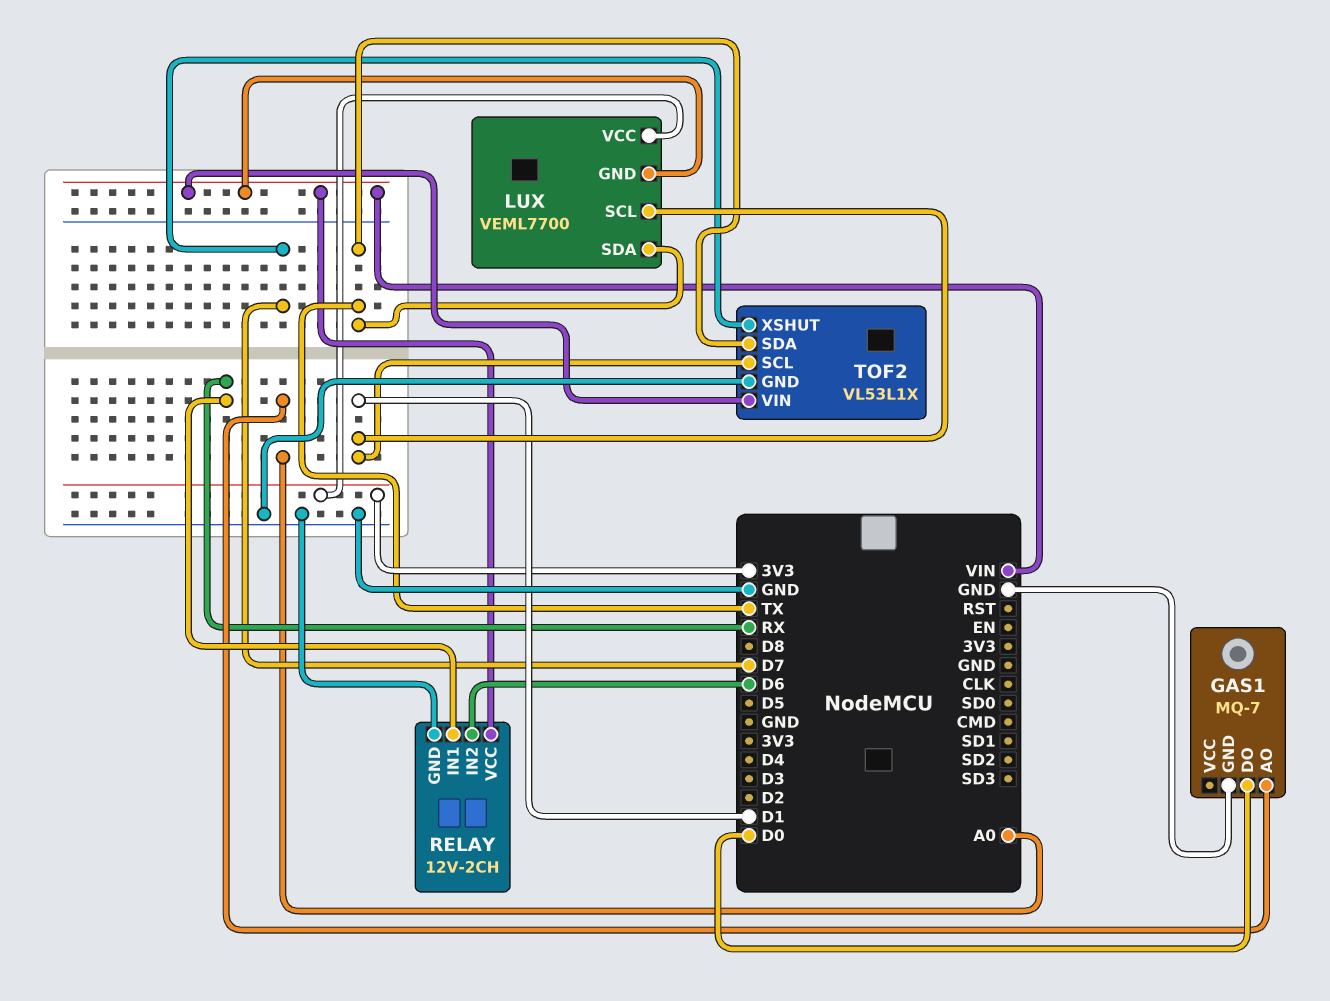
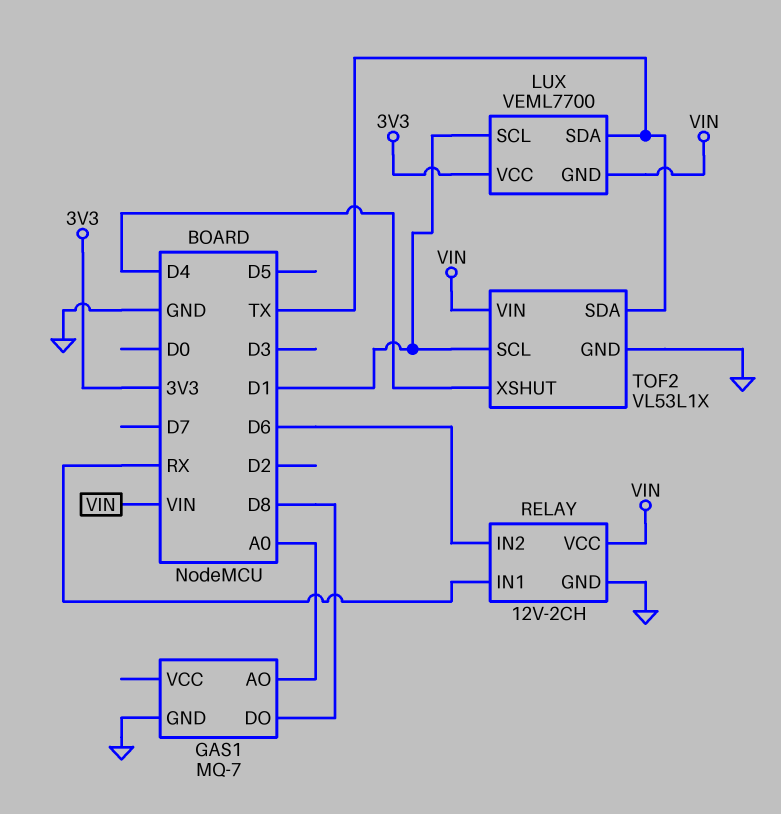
GAS1 pin DO: D0 -> D8
TOF2 pin XSHUT: D7 -> D4

